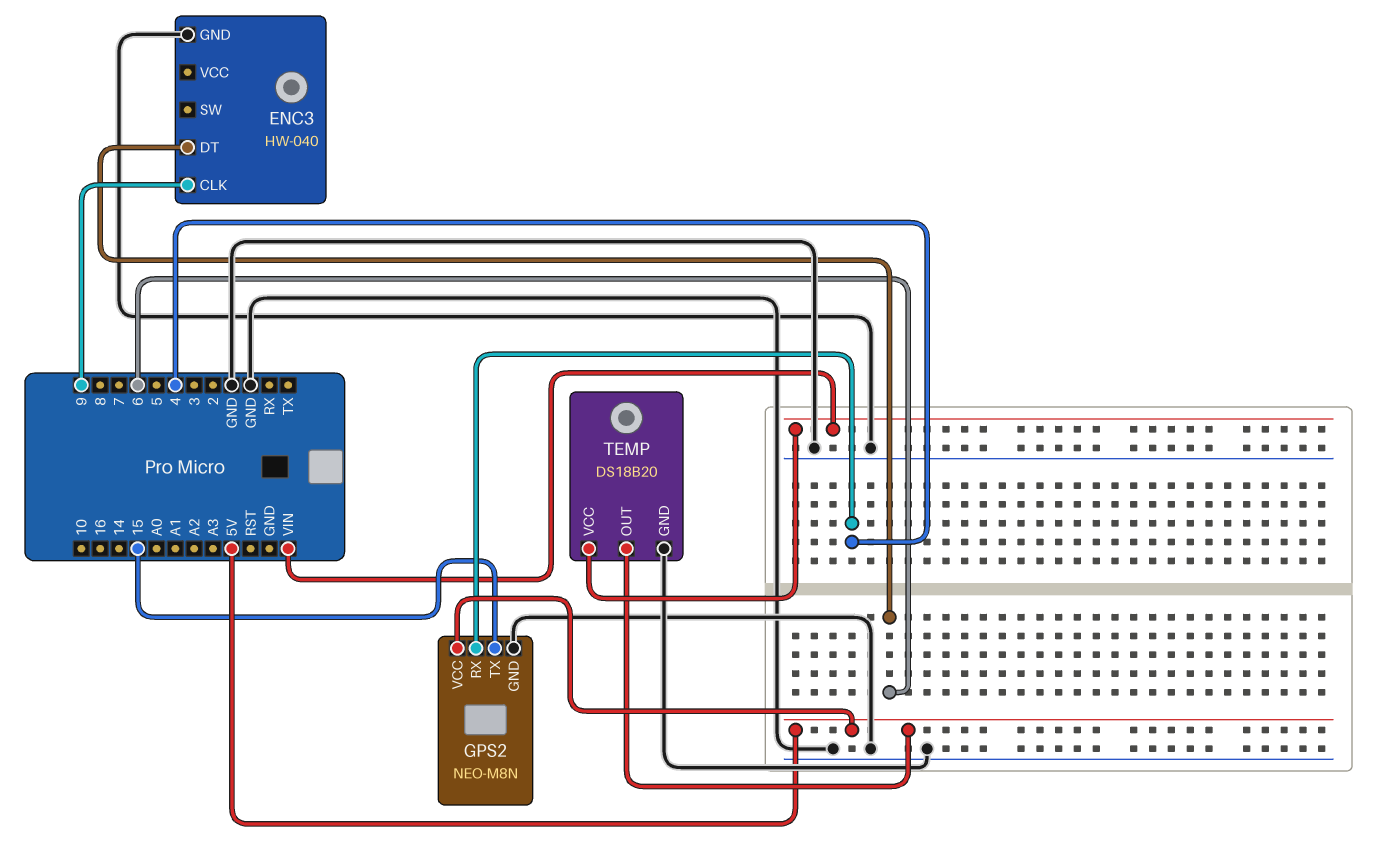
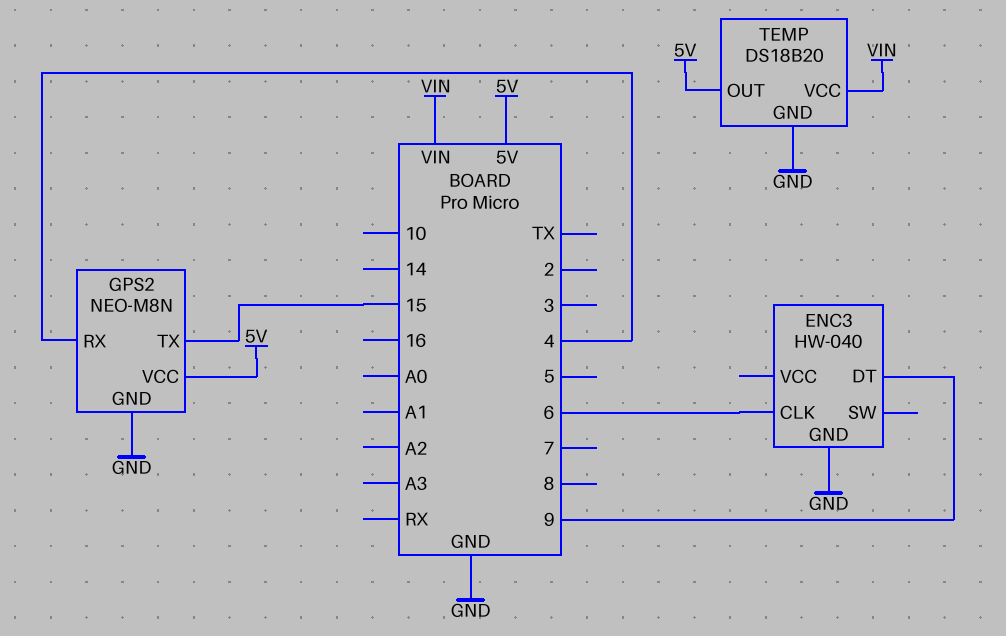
ENC3 pin CLK: 9 -> 6
ENC3 pin DT: 6 -> 9

